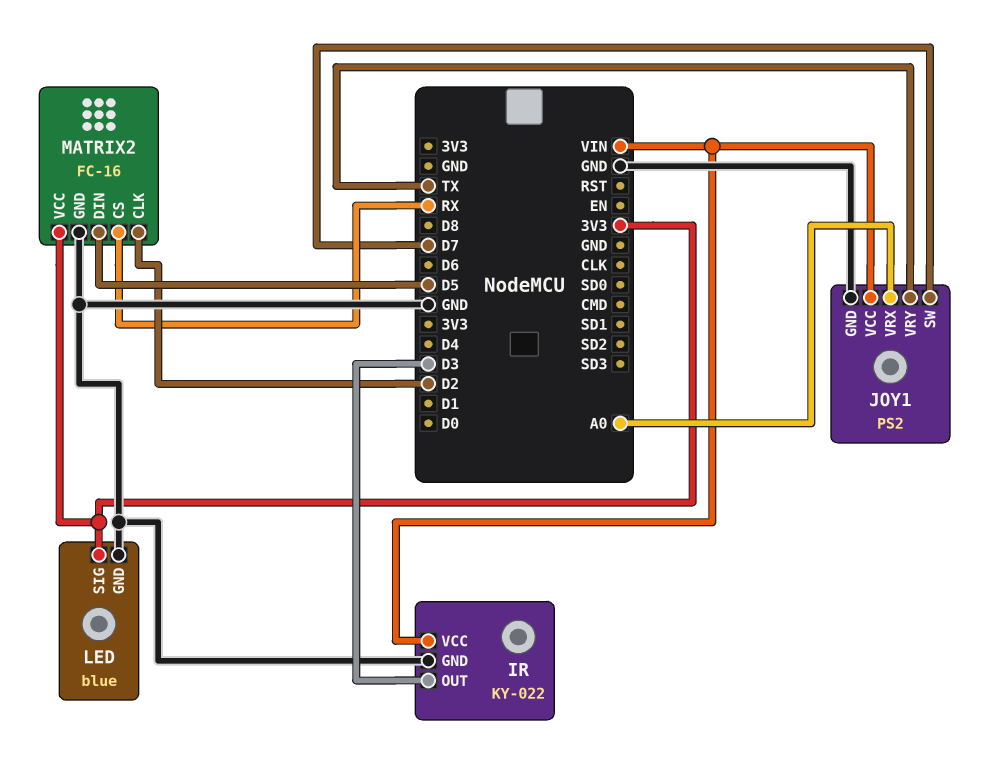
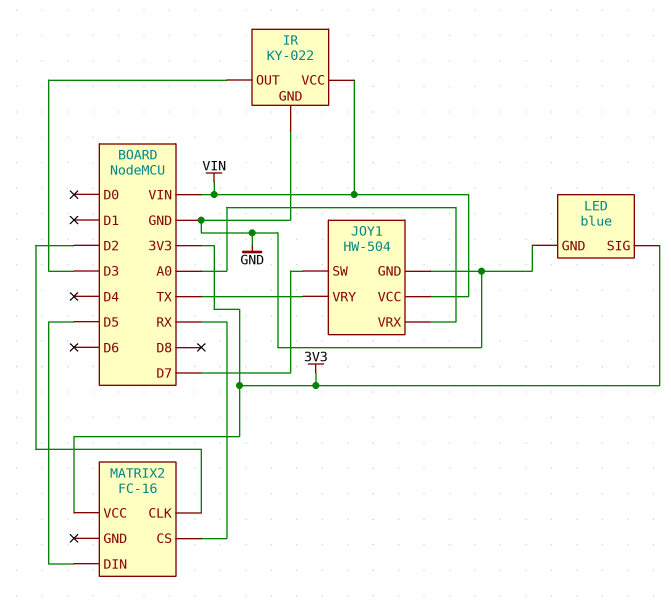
JOY1: PS2 -> HW-504
MATRIX2 pin GND: GND -> none

